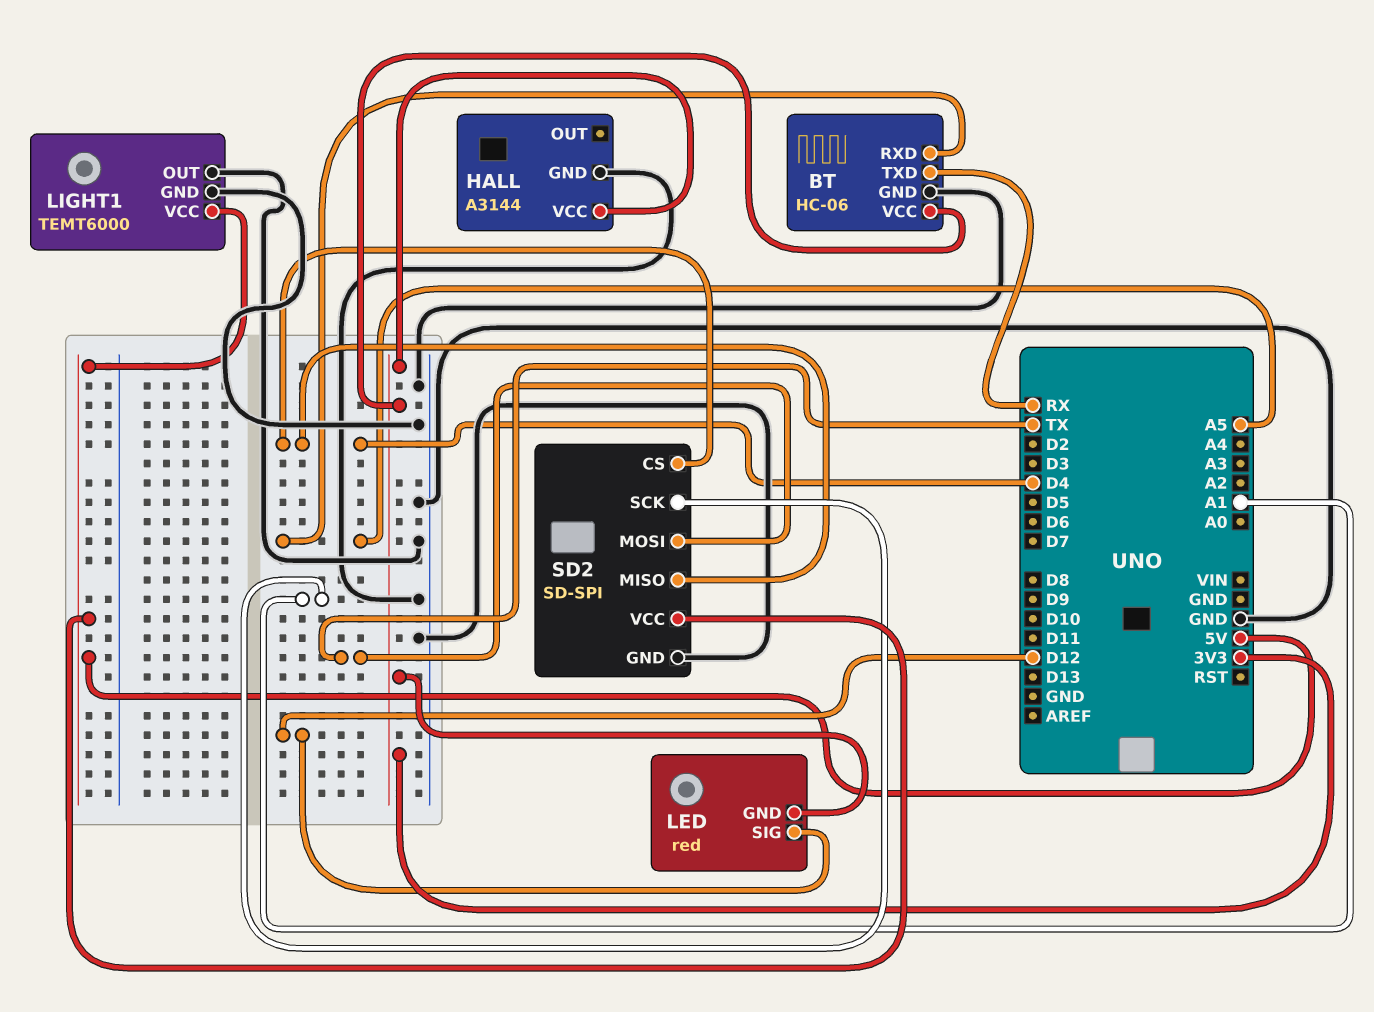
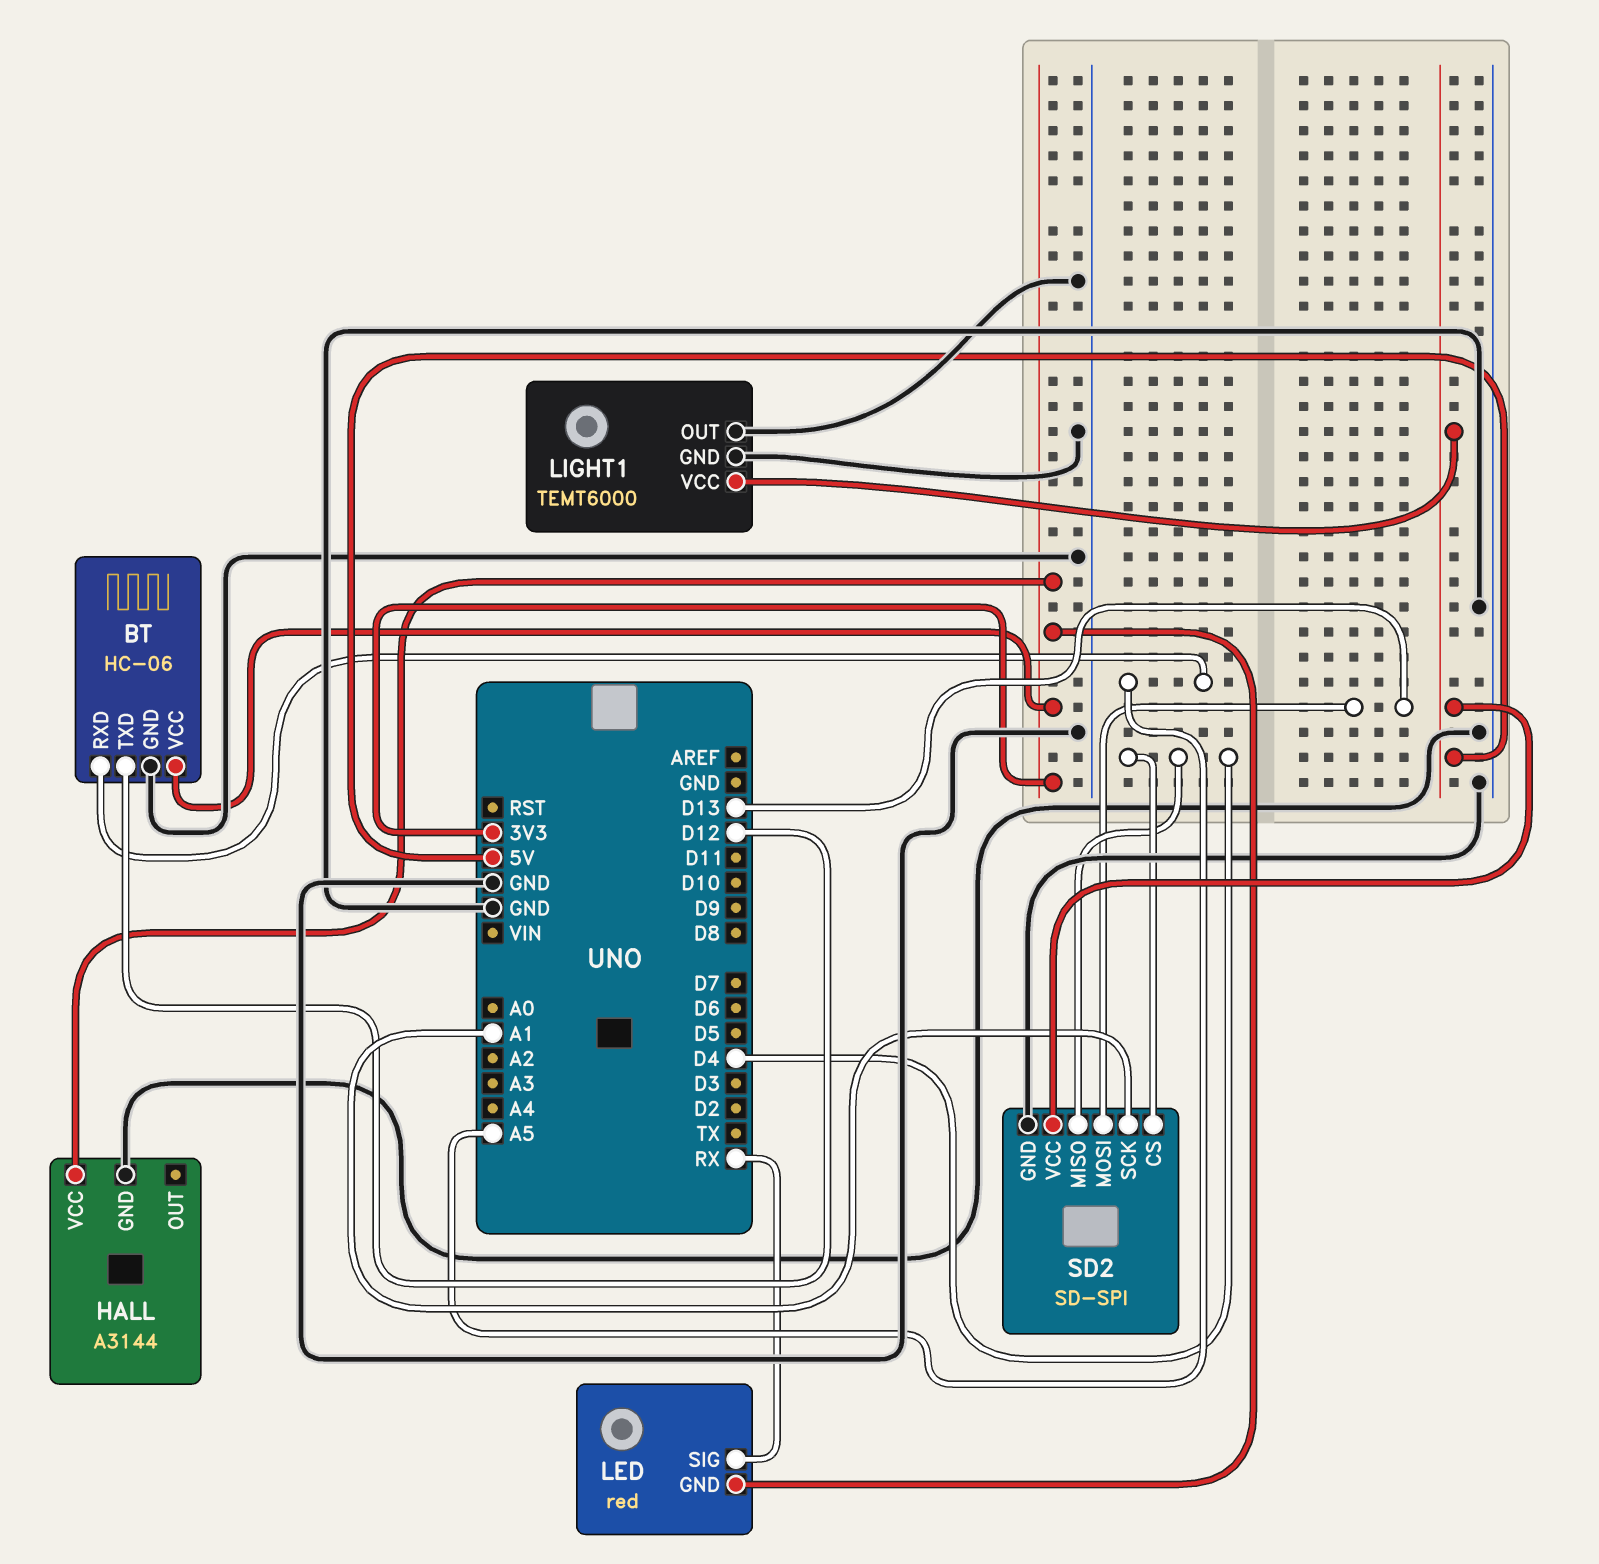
BT pin TXD: RX -> D12
LED pin SIG: D12 -> RX
SD2 pin MOSI: TX -> D13

